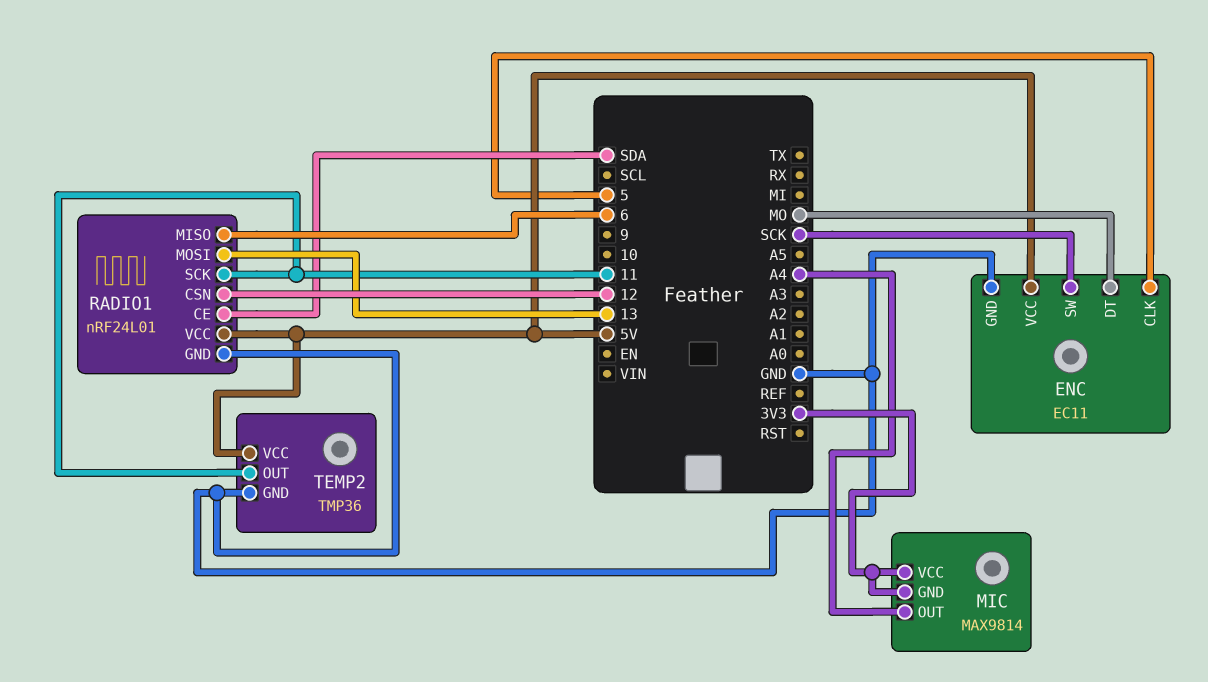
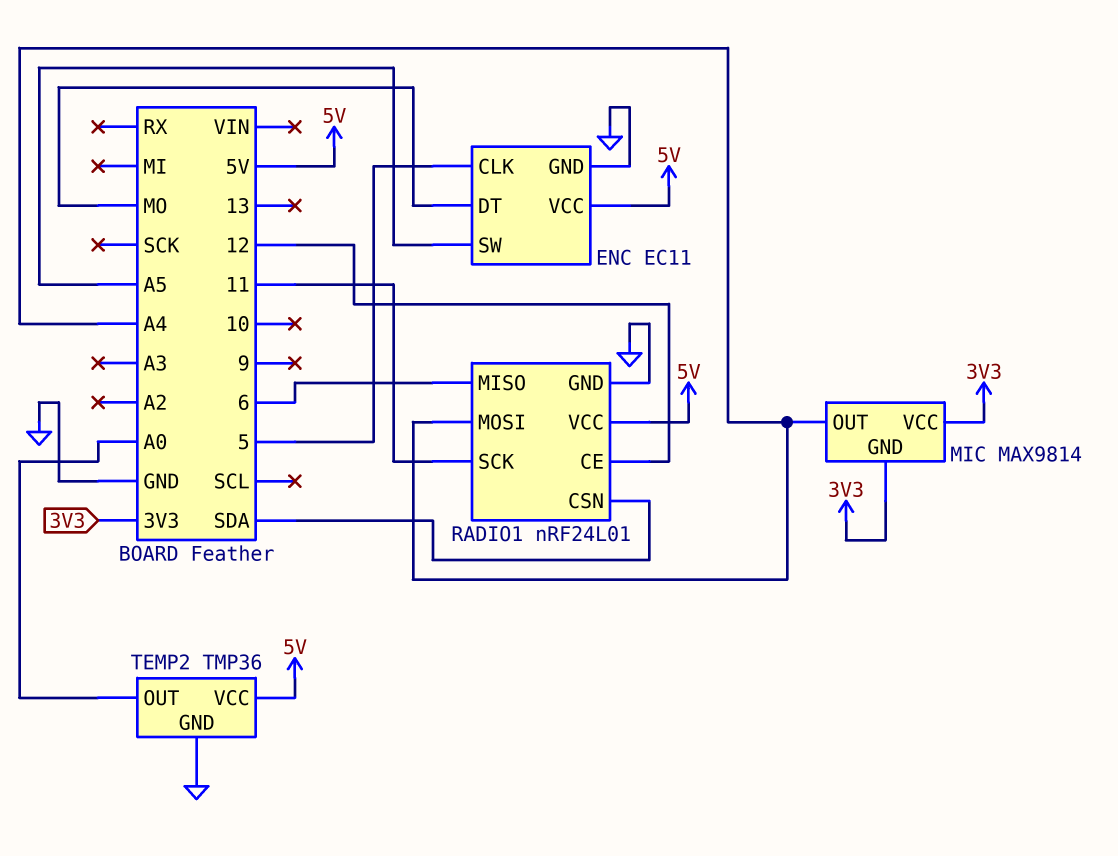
ENC pin SW: SCK -> A5
RADIO1 pin CE: SDA -> 12
RADIO1 pin CSN: 12 -> SDA
RADIO1 pin MOSI: 13 -> A4
TEMP2 pin OUT: 11 -> A0

